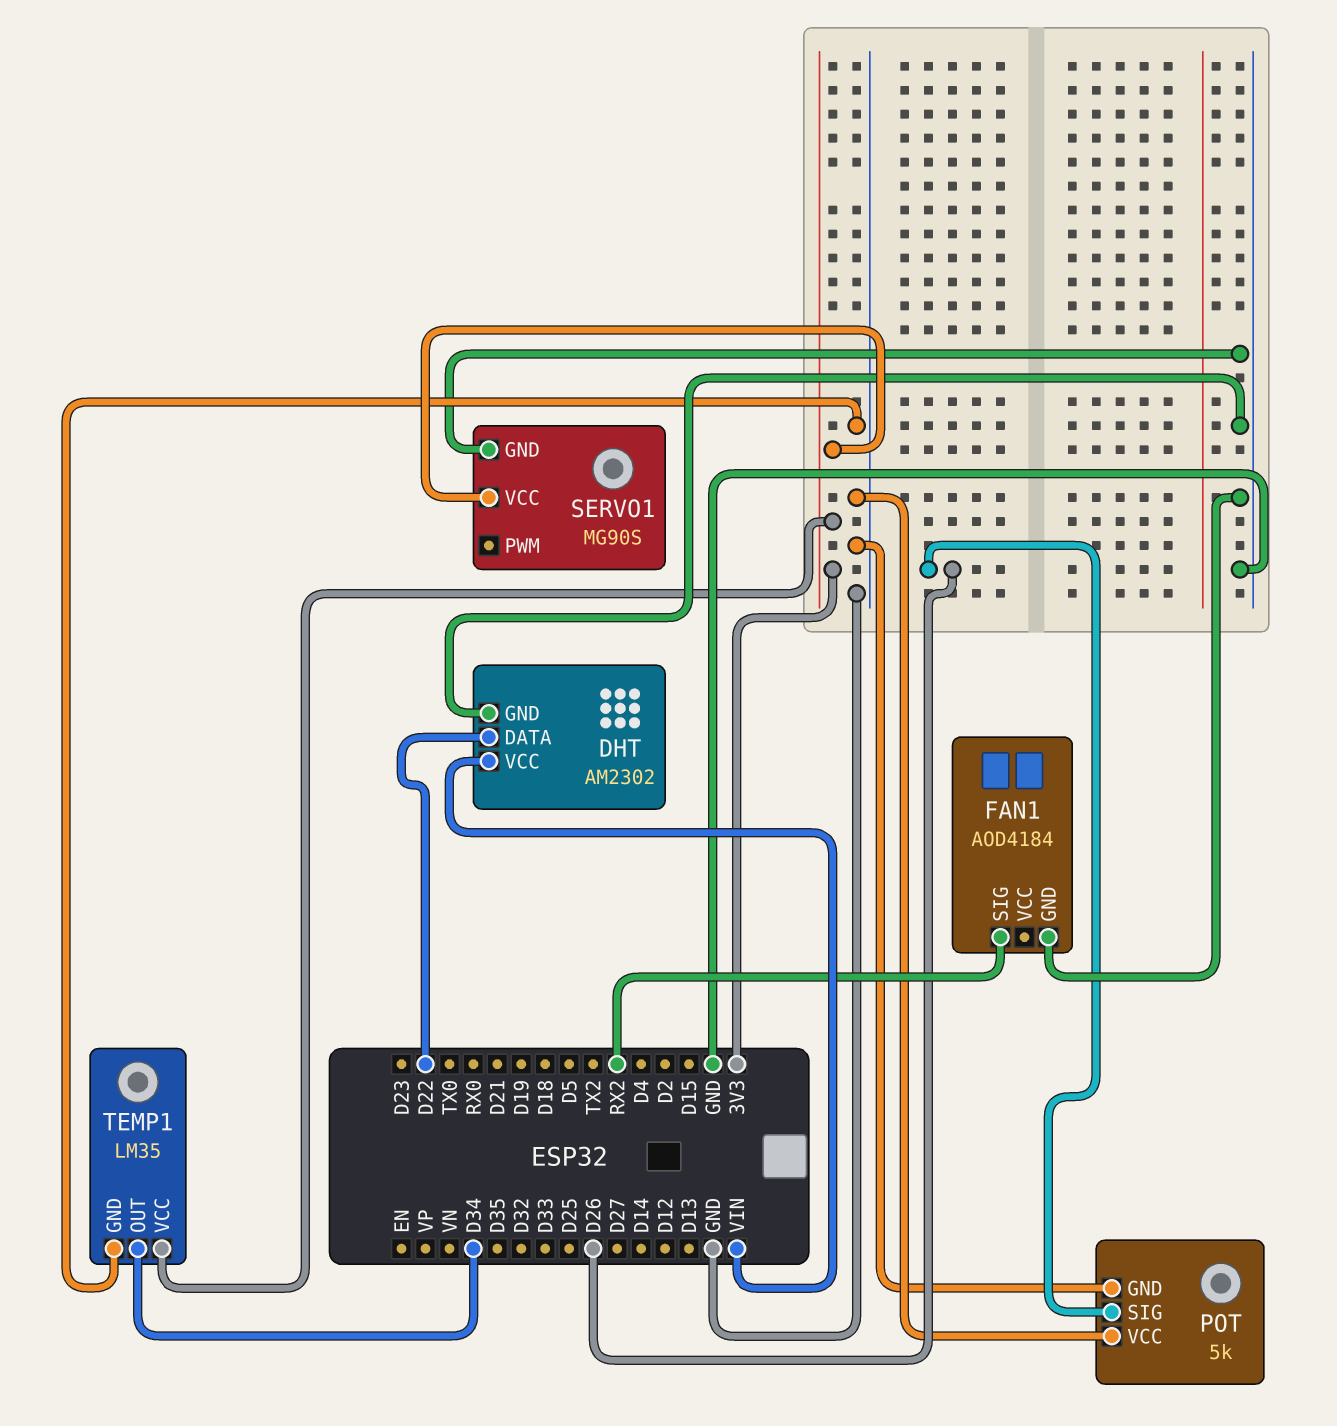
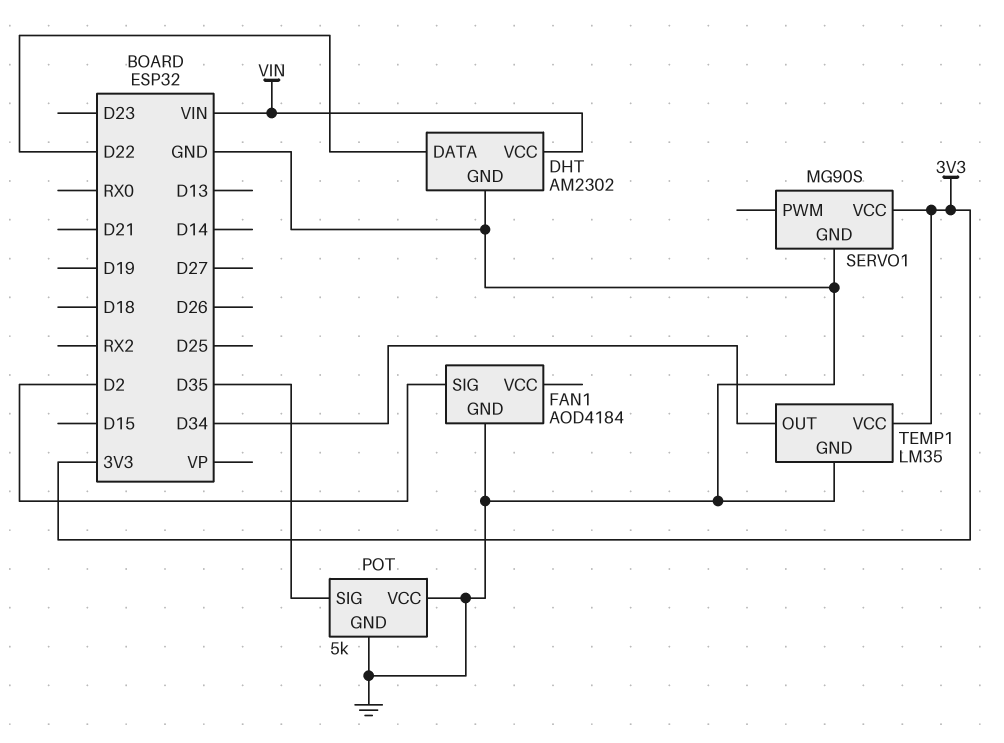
FAN1 pin SIG: RX2 -> D2
POT pin SIG: D26 -> D35

